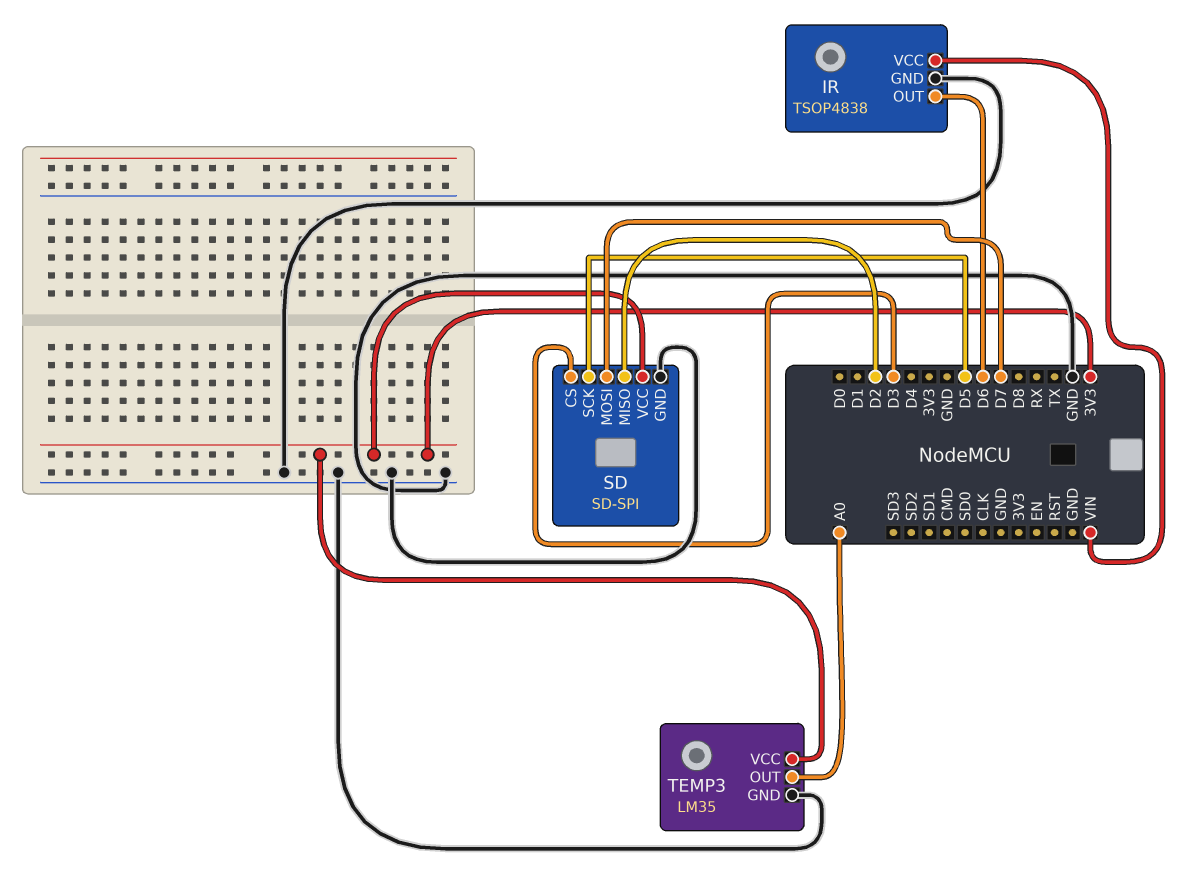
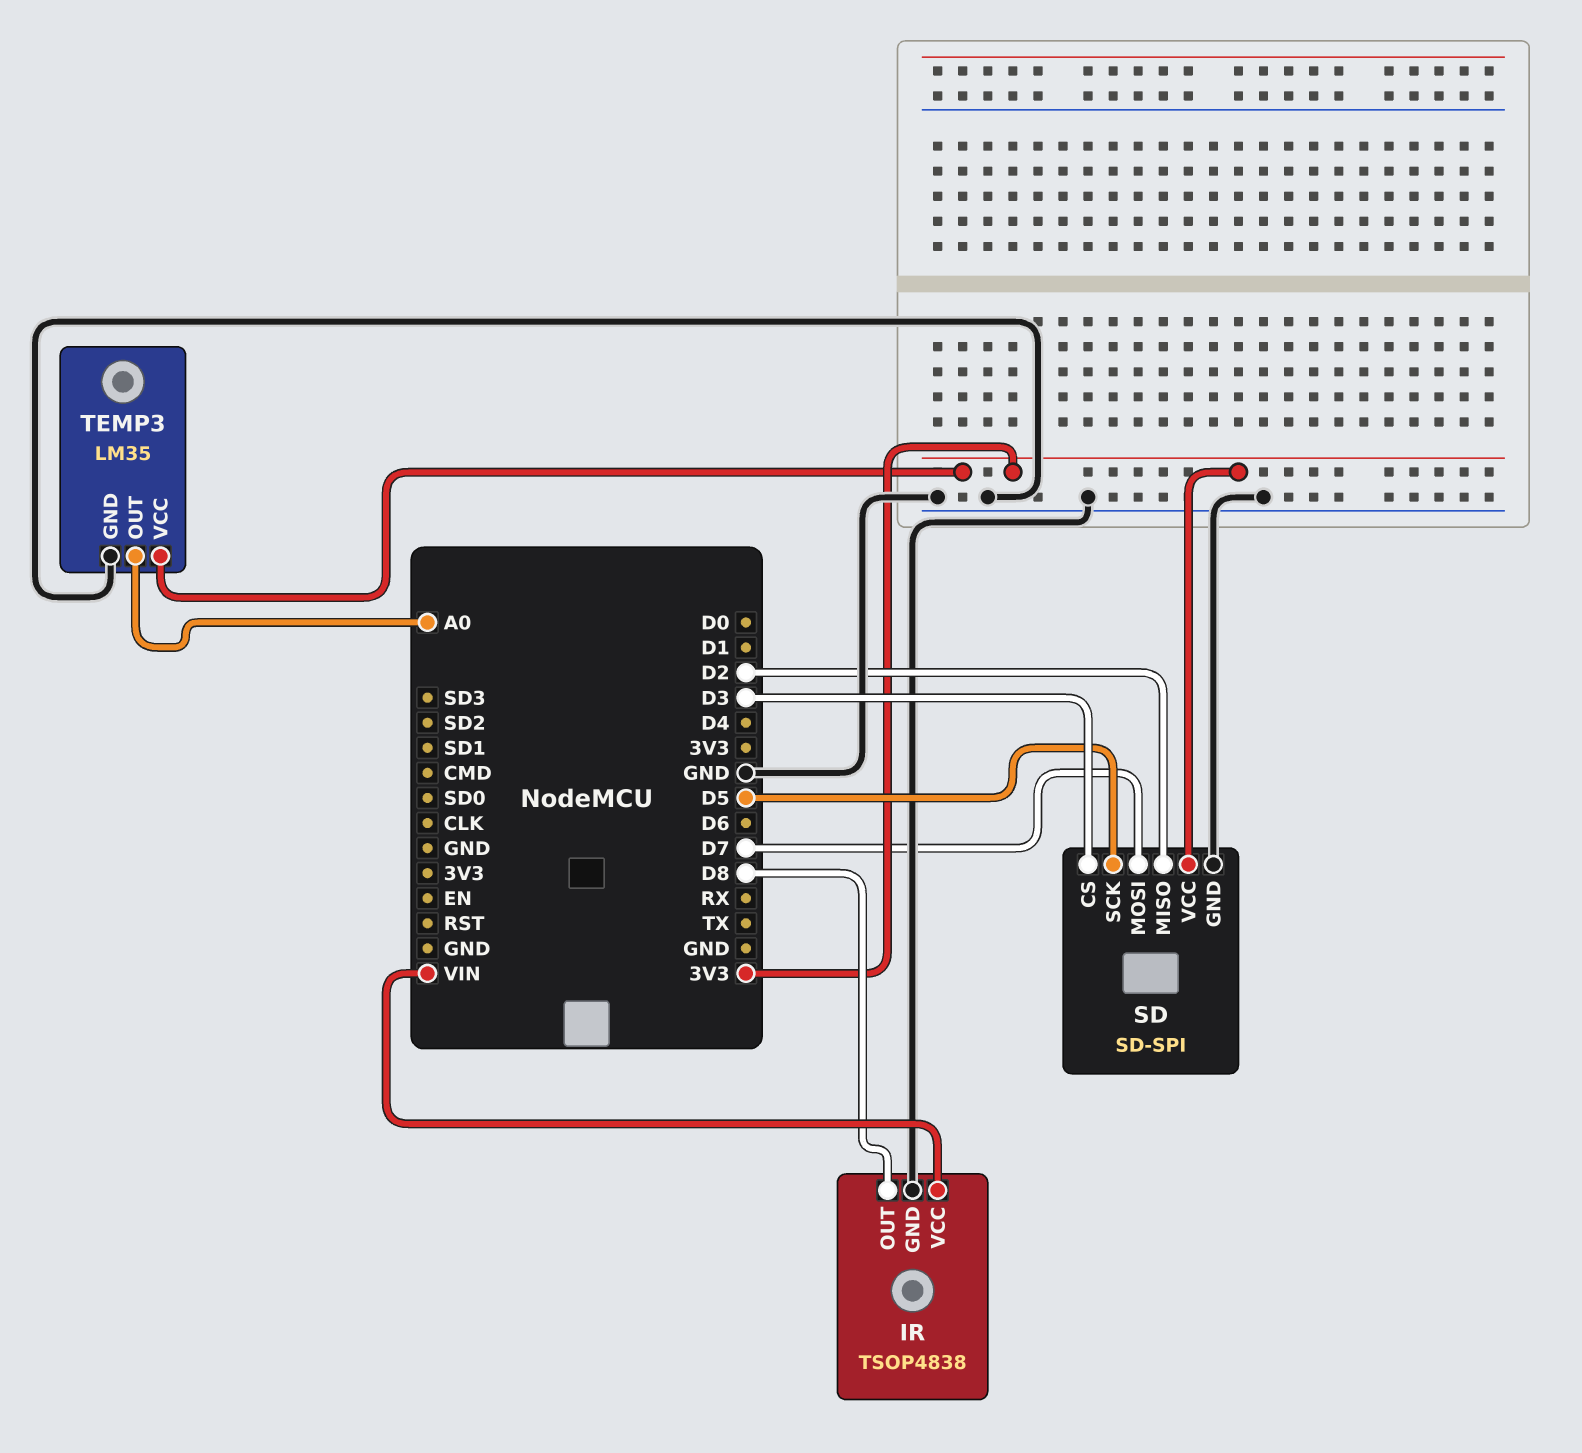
IR pin OUT: D6 -> D8

